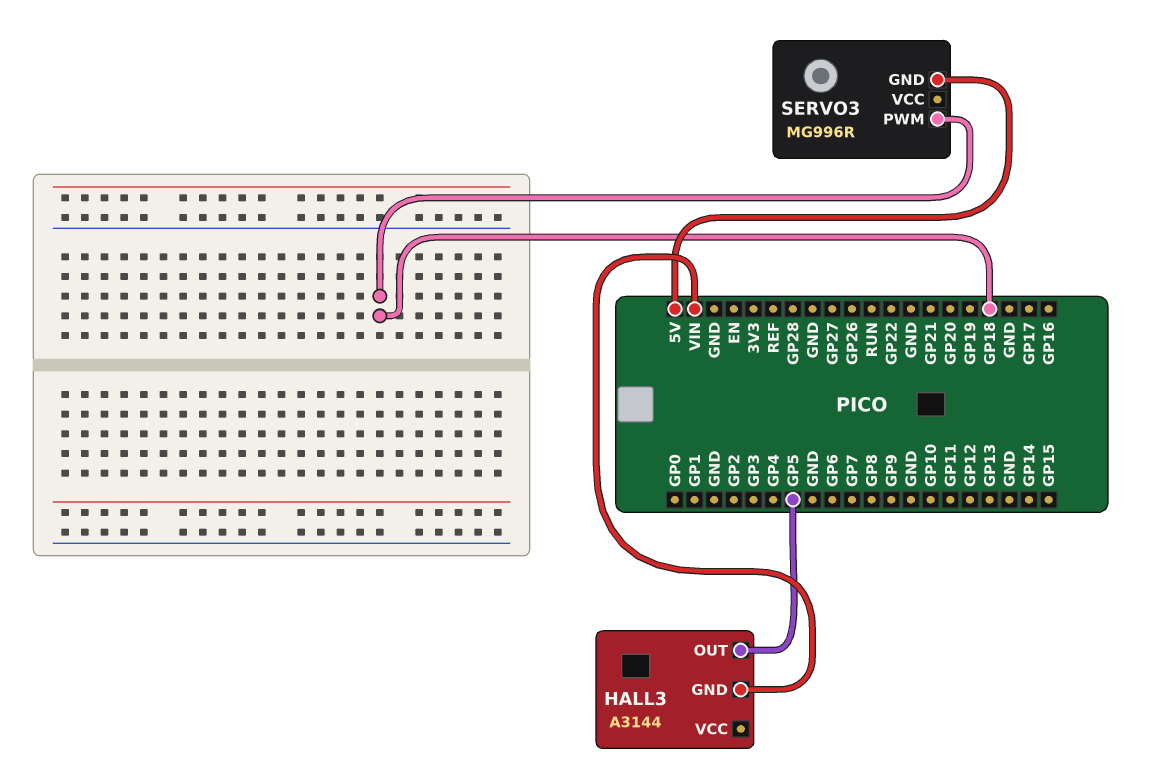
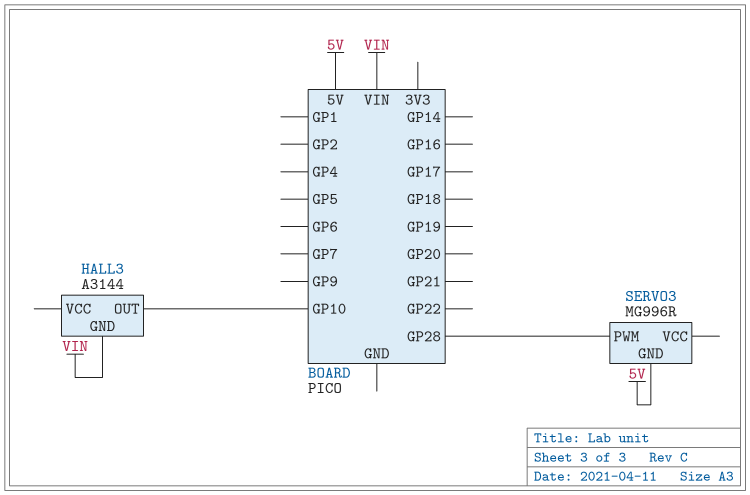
HALL3 pin OUT: GP5 -> GP10
SERVO3 pin PWM: GP18 -> GP28

